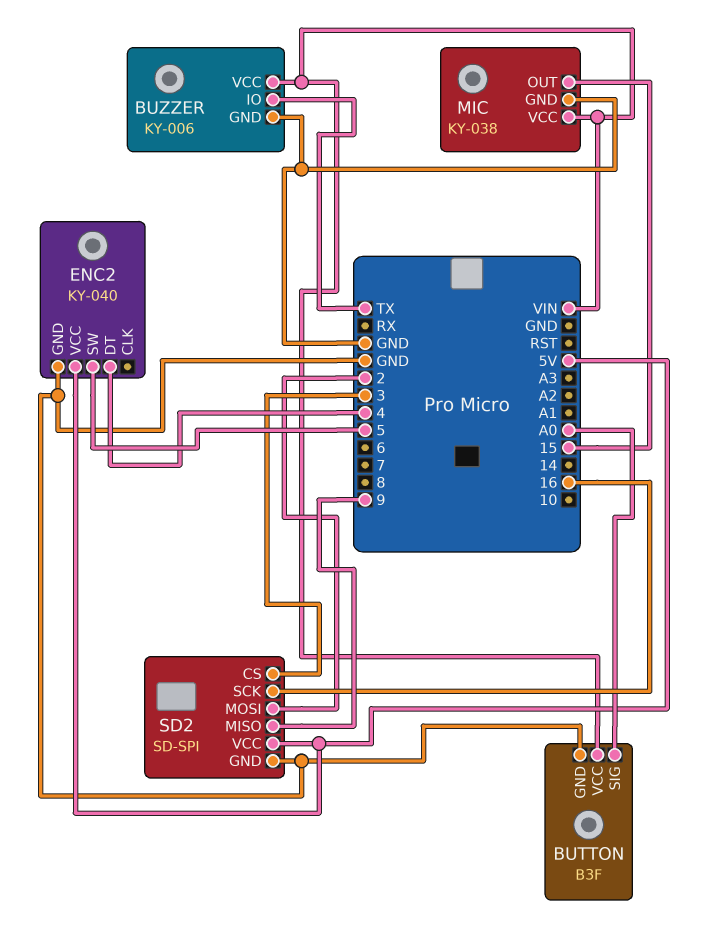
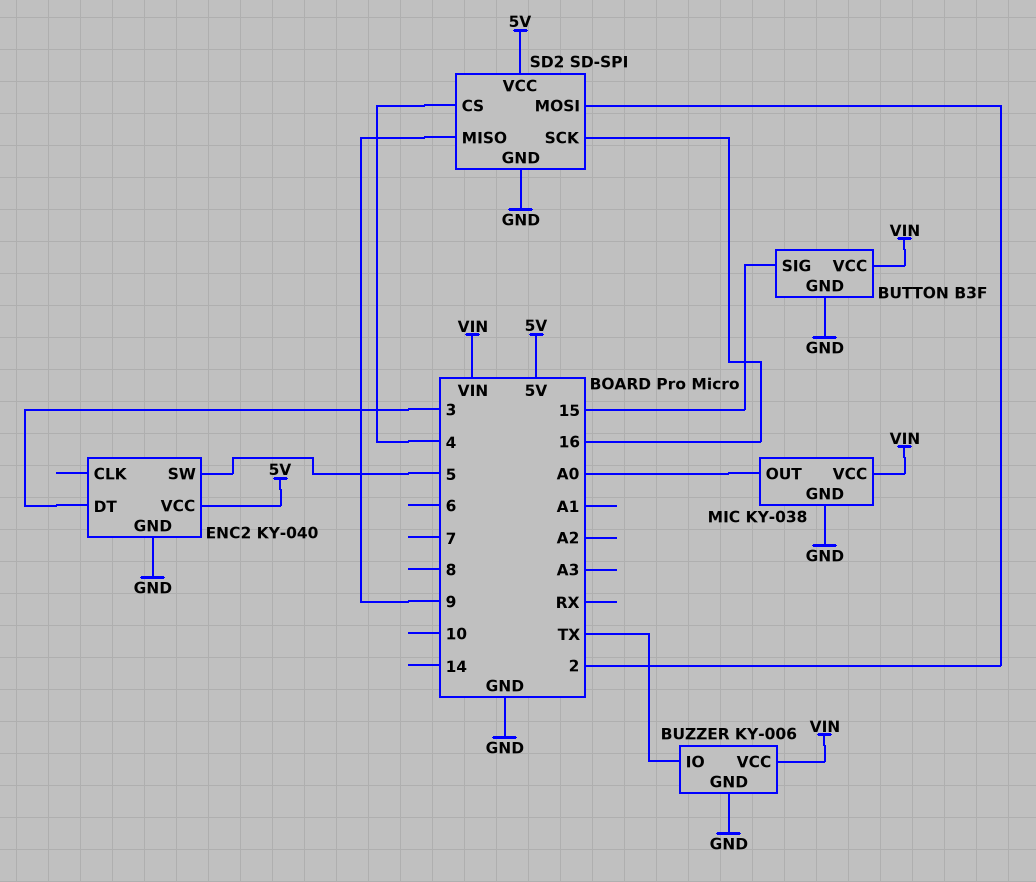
BUTTON pin SIG: A0 -> 15
ENC2 pin DT: 4 -> 3
MIC pin OUT: 15 -> A0
SD2 pin CS: 3 -> 4

